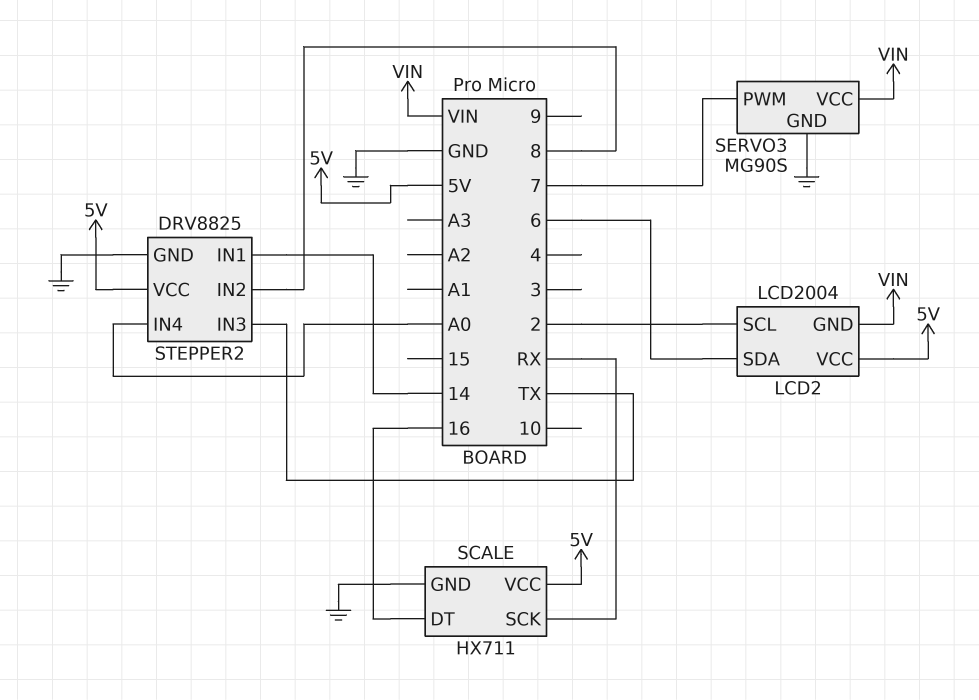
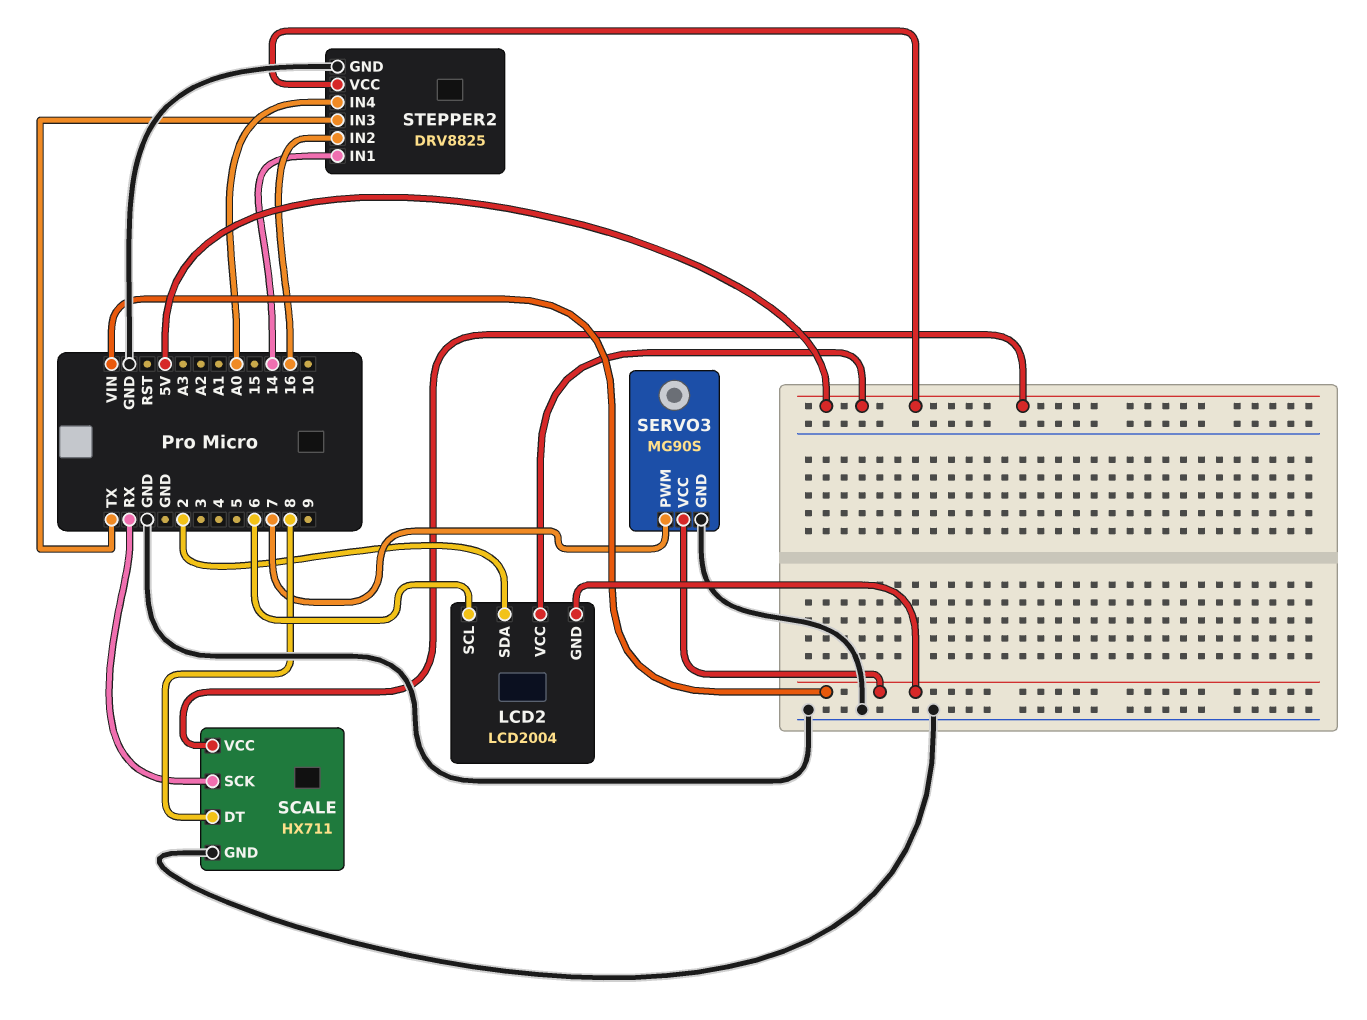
LCD2 pin SCL: 2 -> 6
LCD2 pin SDA: 6 -> 2
SCALE pin DT: 16 -> 8
STEPPER2 pin IN2: 8 -> 16

